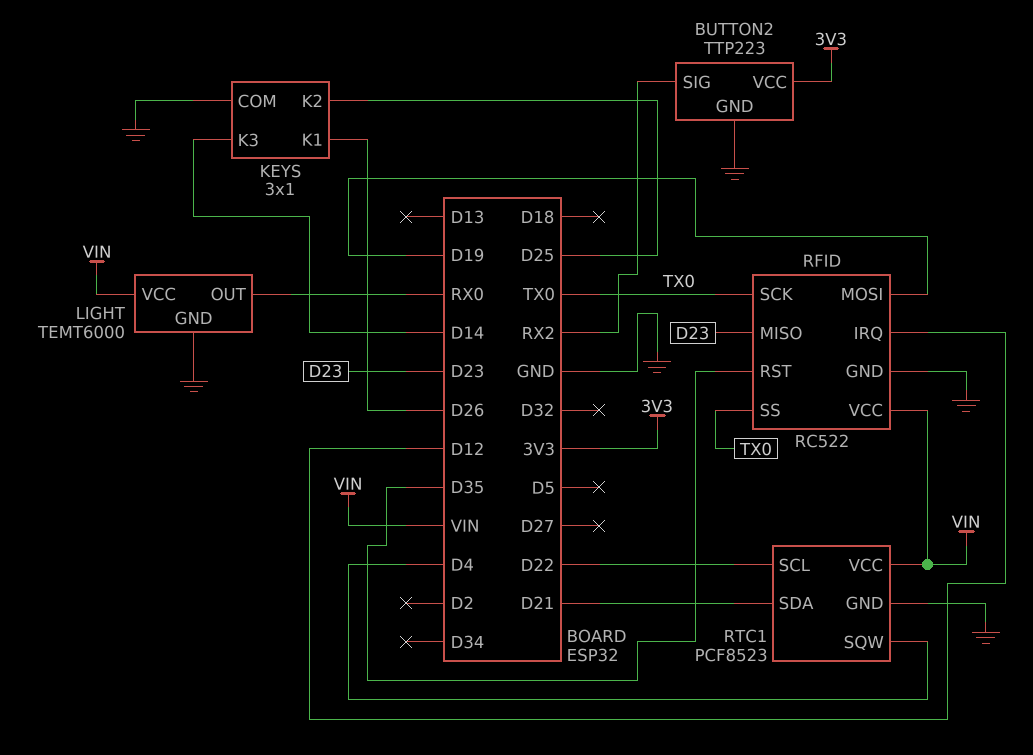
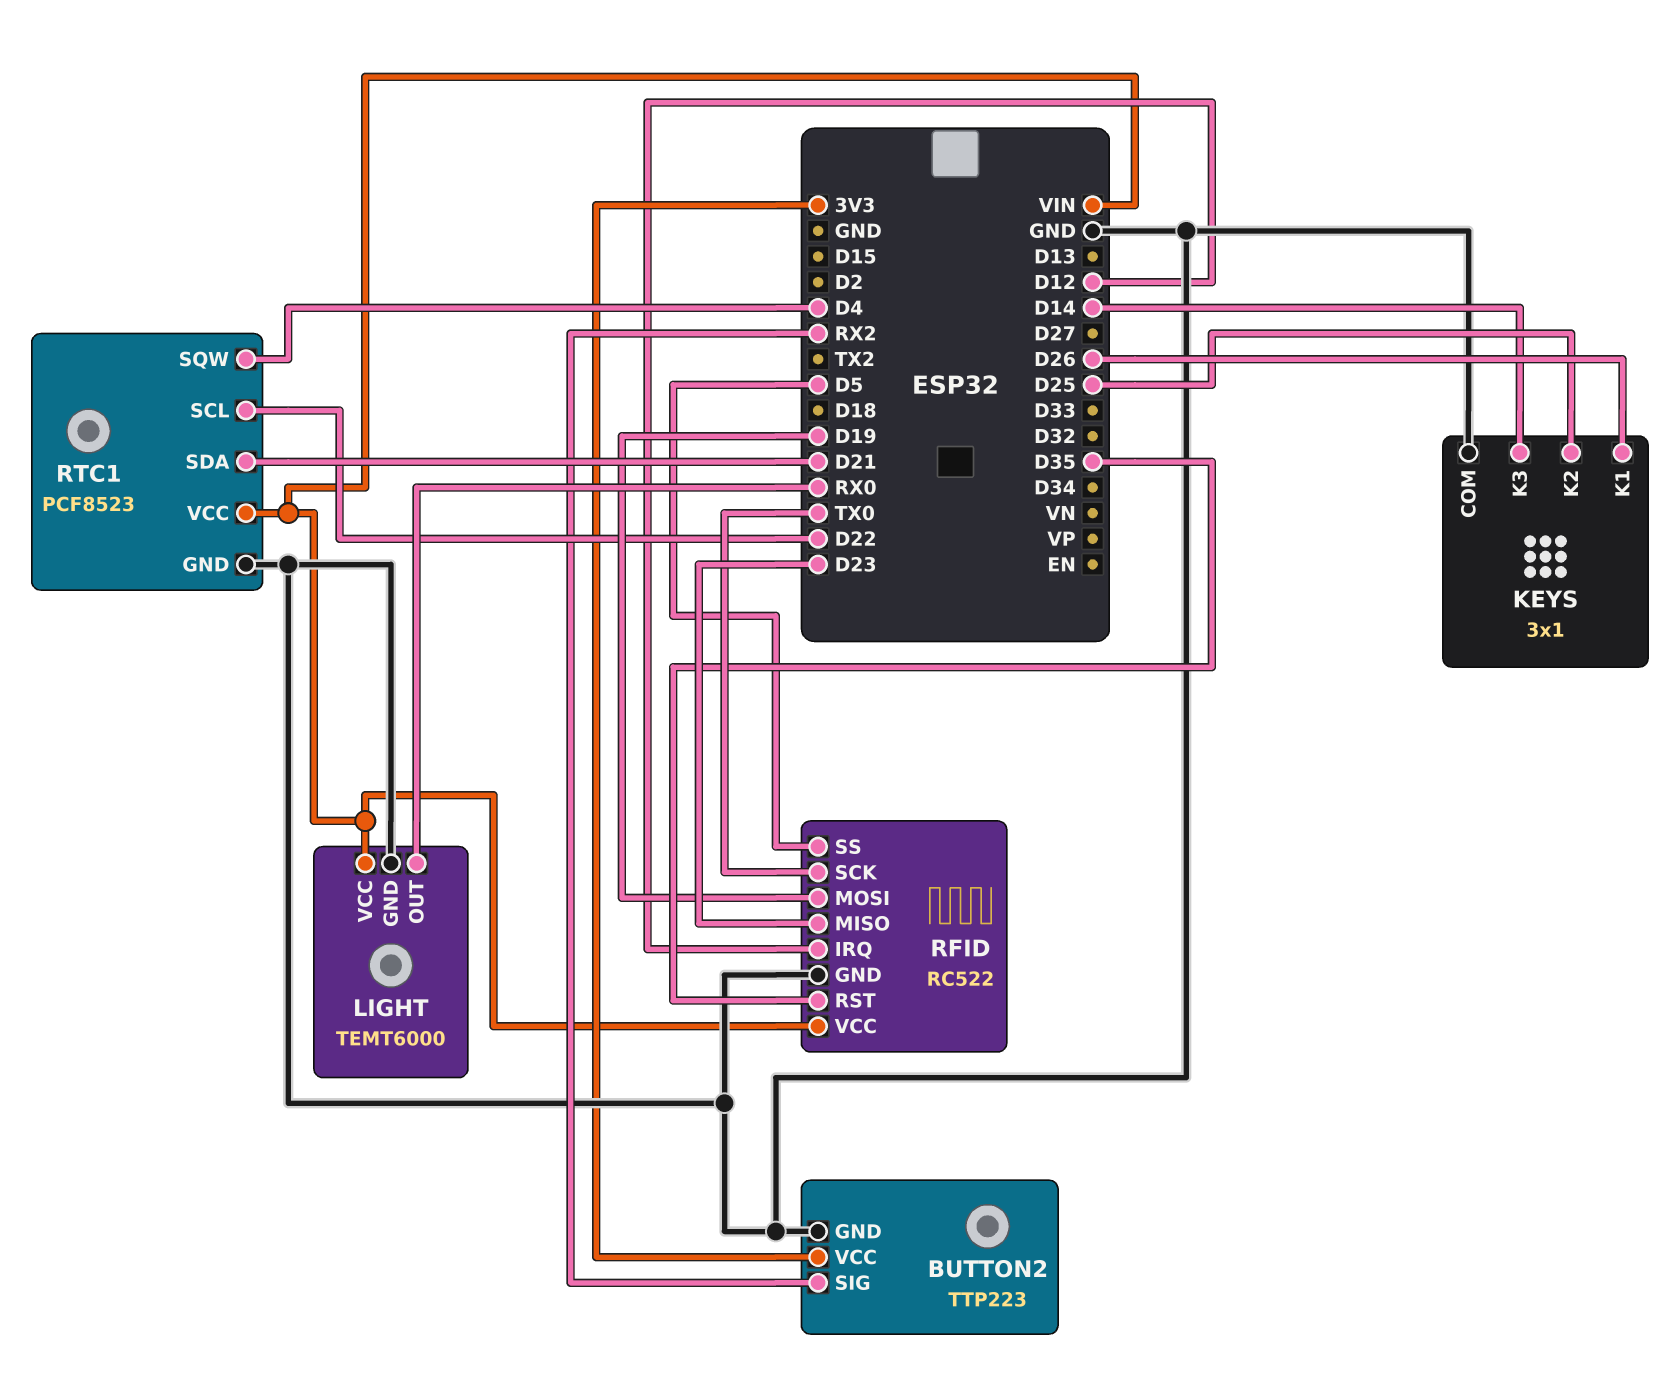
RFID pin SS: TX0 -> D5

